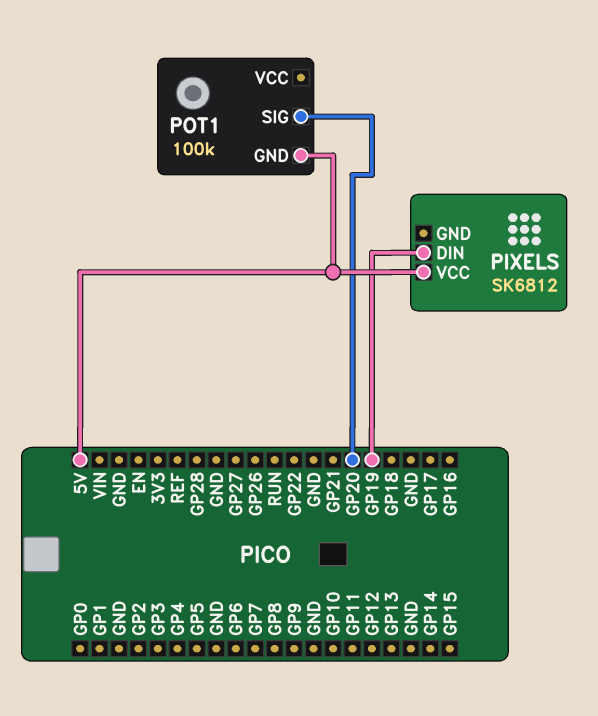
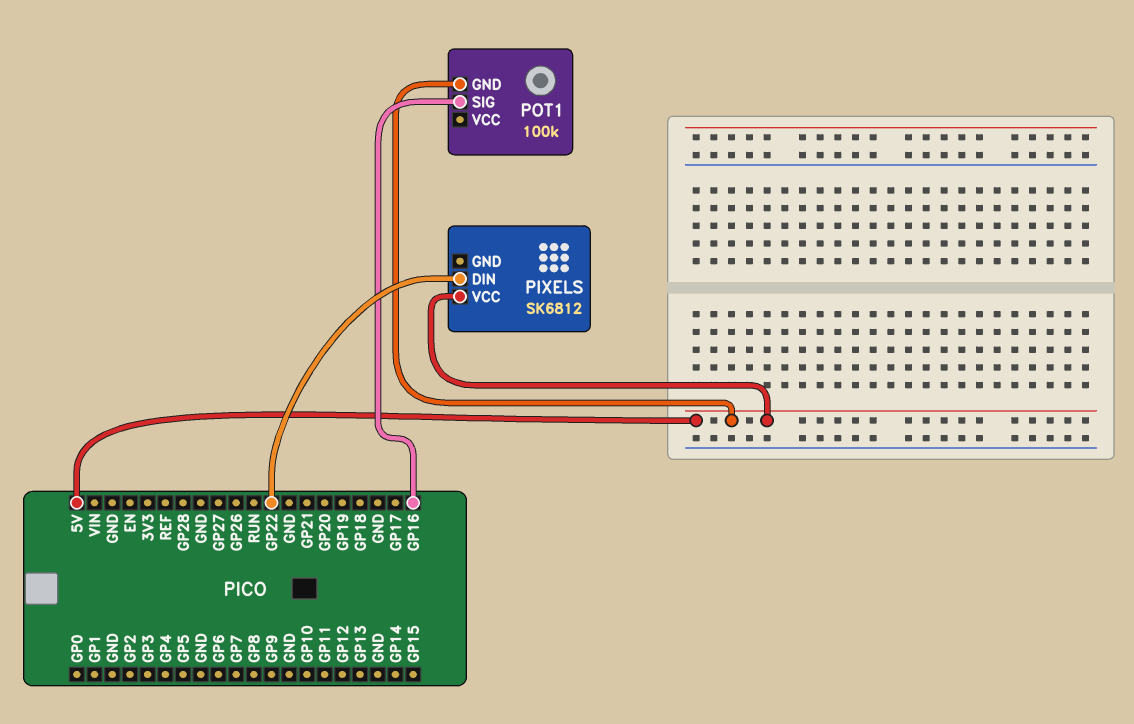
PIXELS pin DIN: GP19 -> GP22
POT1 pin SIG: GP20 -> GP16

